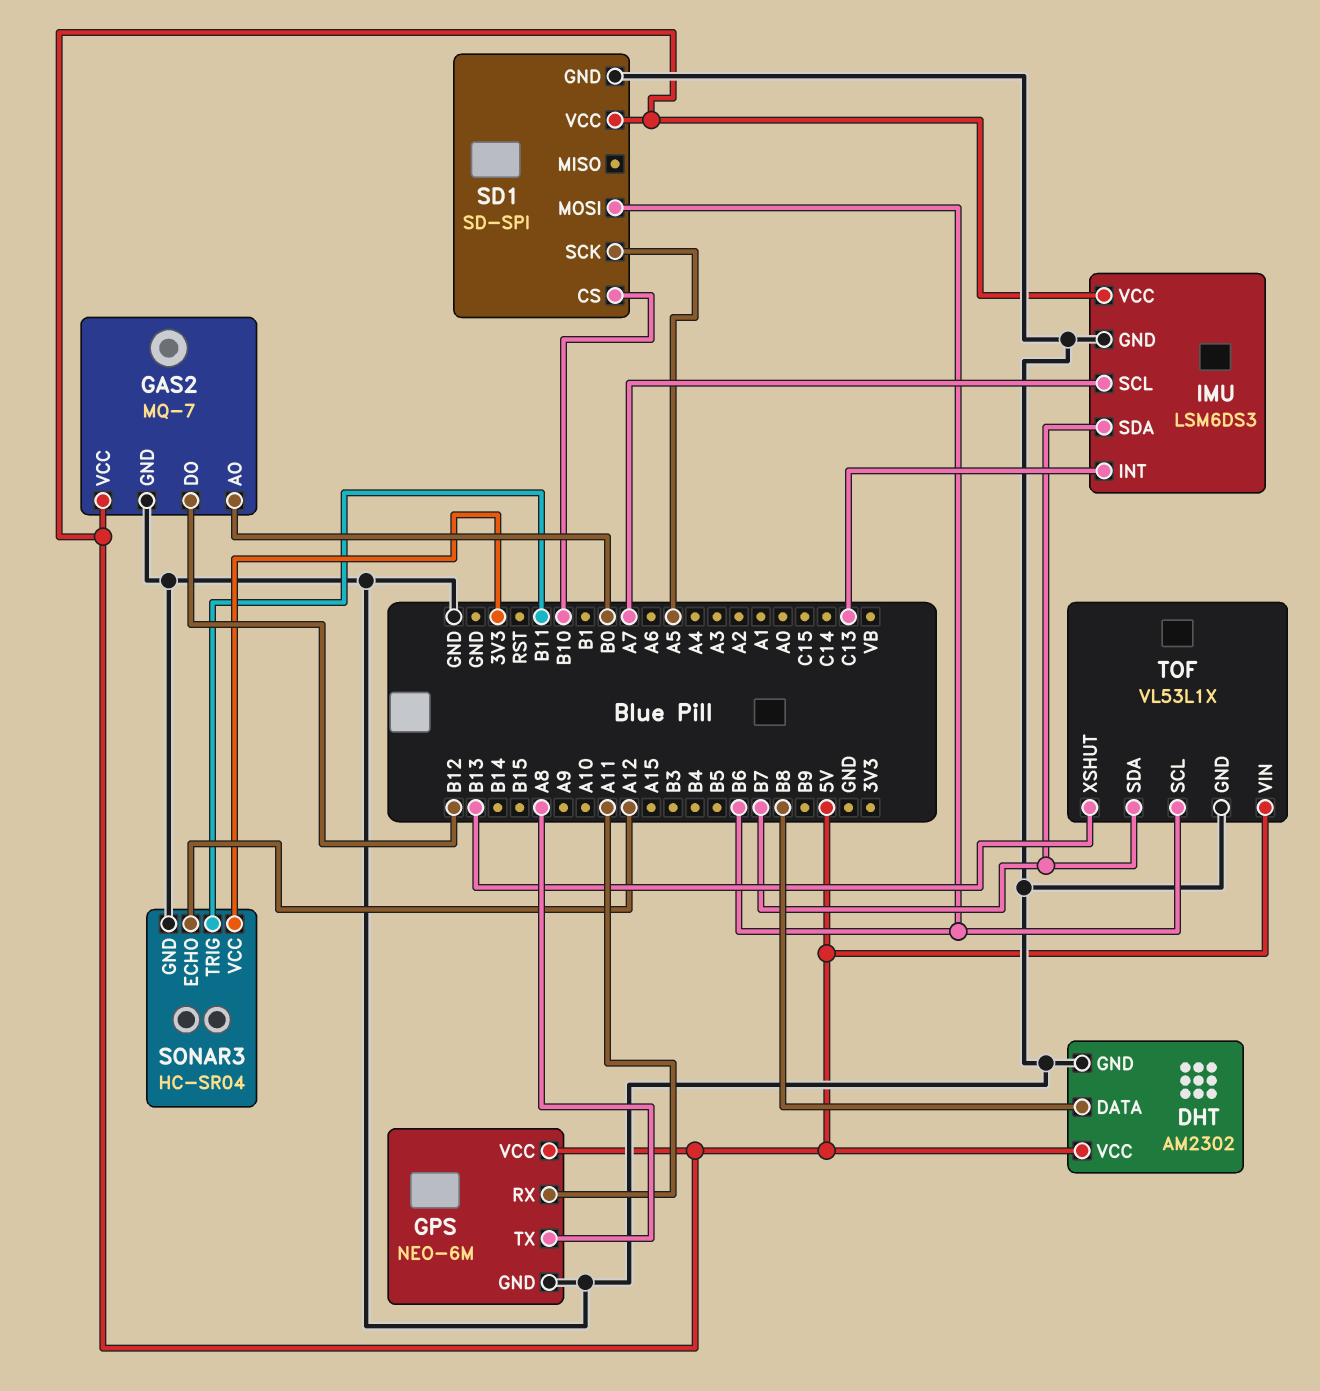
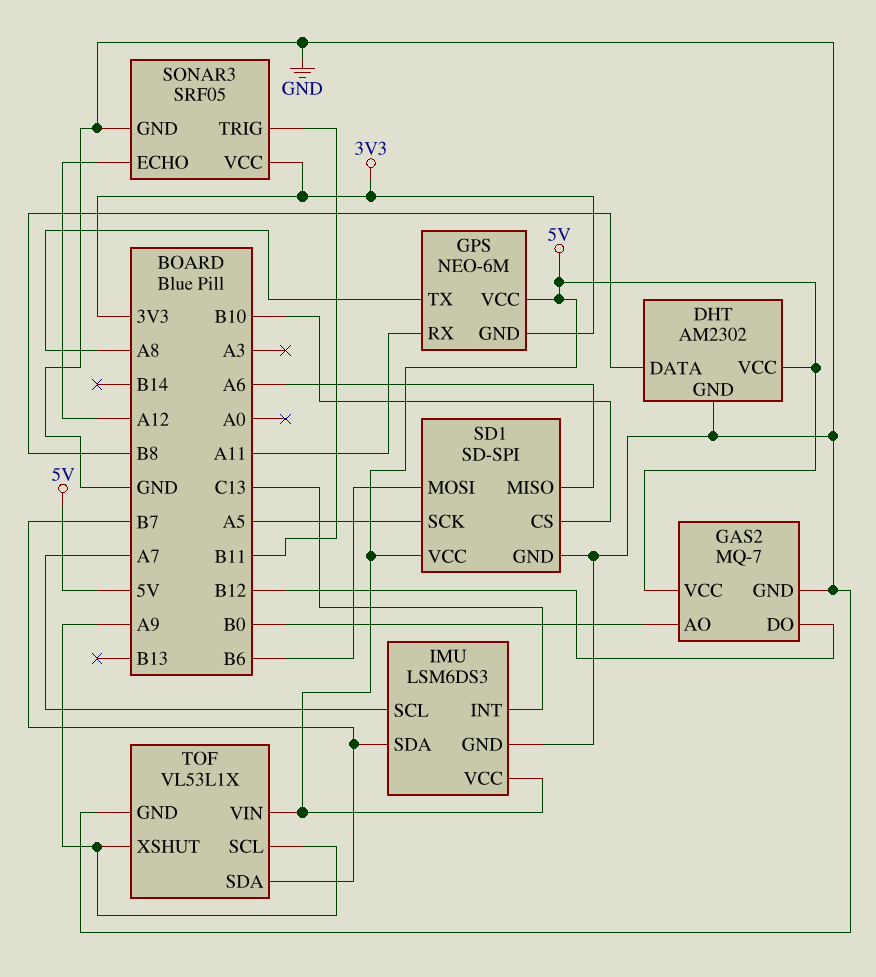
GPS pin GND: GND -> 3V3
SD1 pin MISO: none -> A6
SONAR3: HC-SR04 -> SRF05
TOF pin SCL: B6 -> A9
TOF pin XSHUT: B13 -> A9

